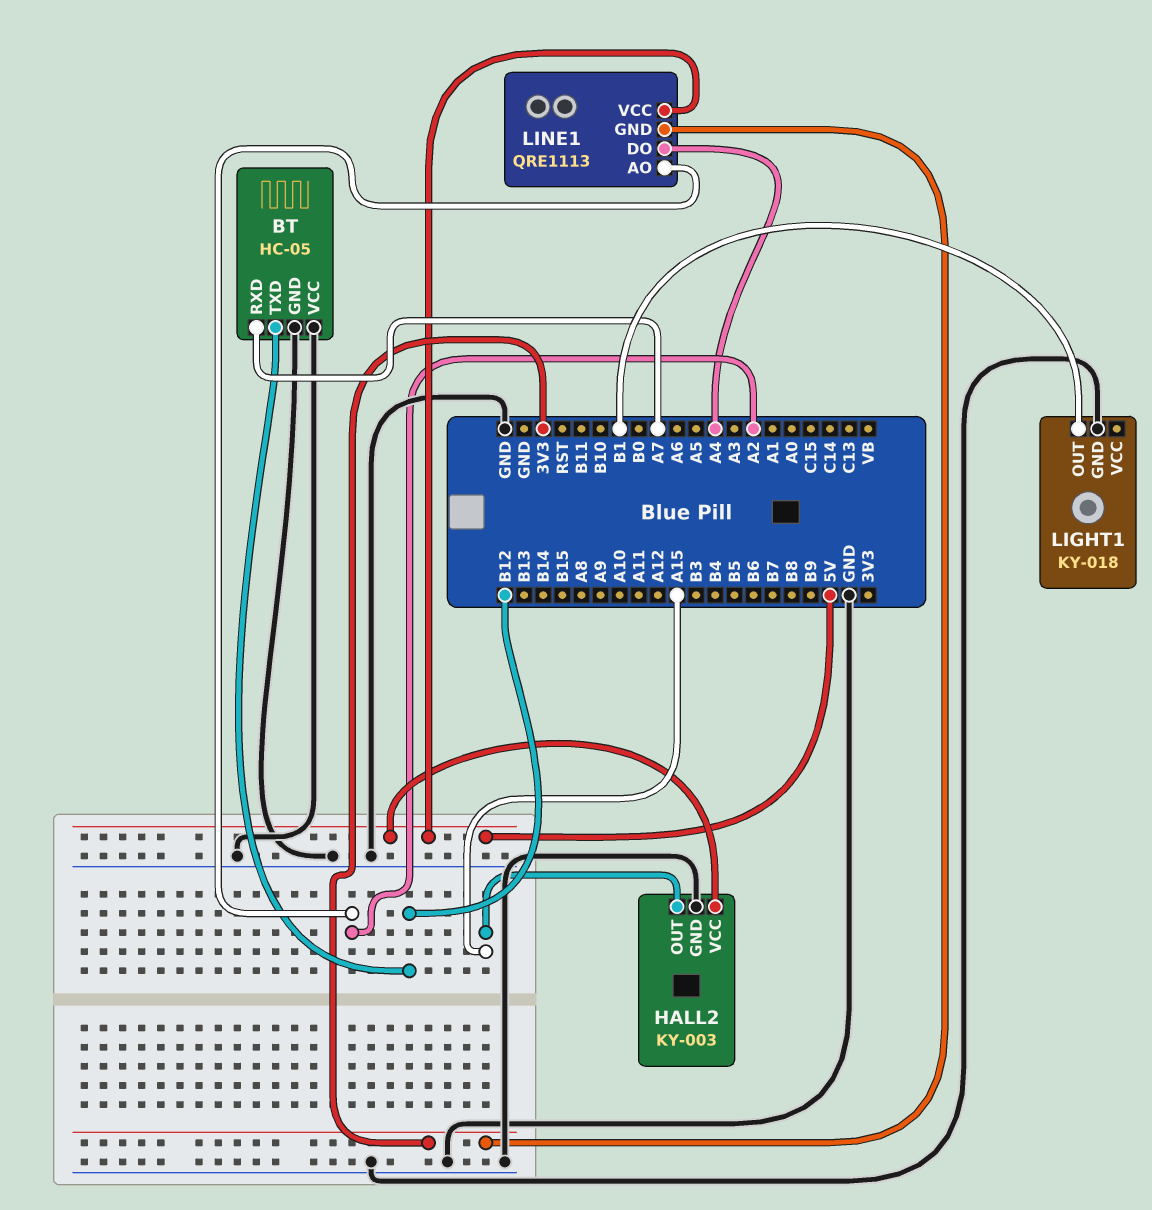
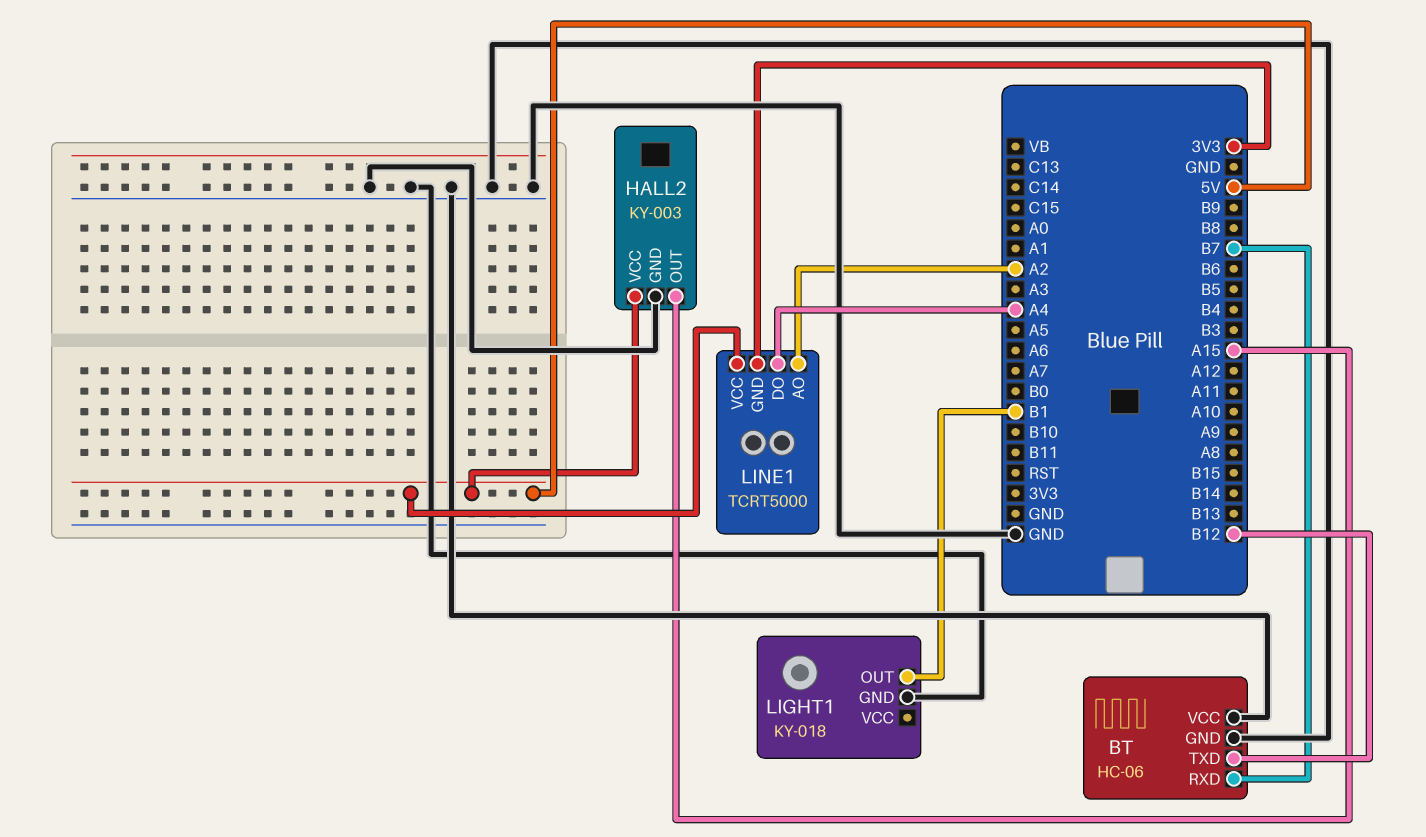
BT: HC-05 -> HC-06
BT pin RXD: A7 -> B7
LINE1: QRE1113 -> TCRT5000

